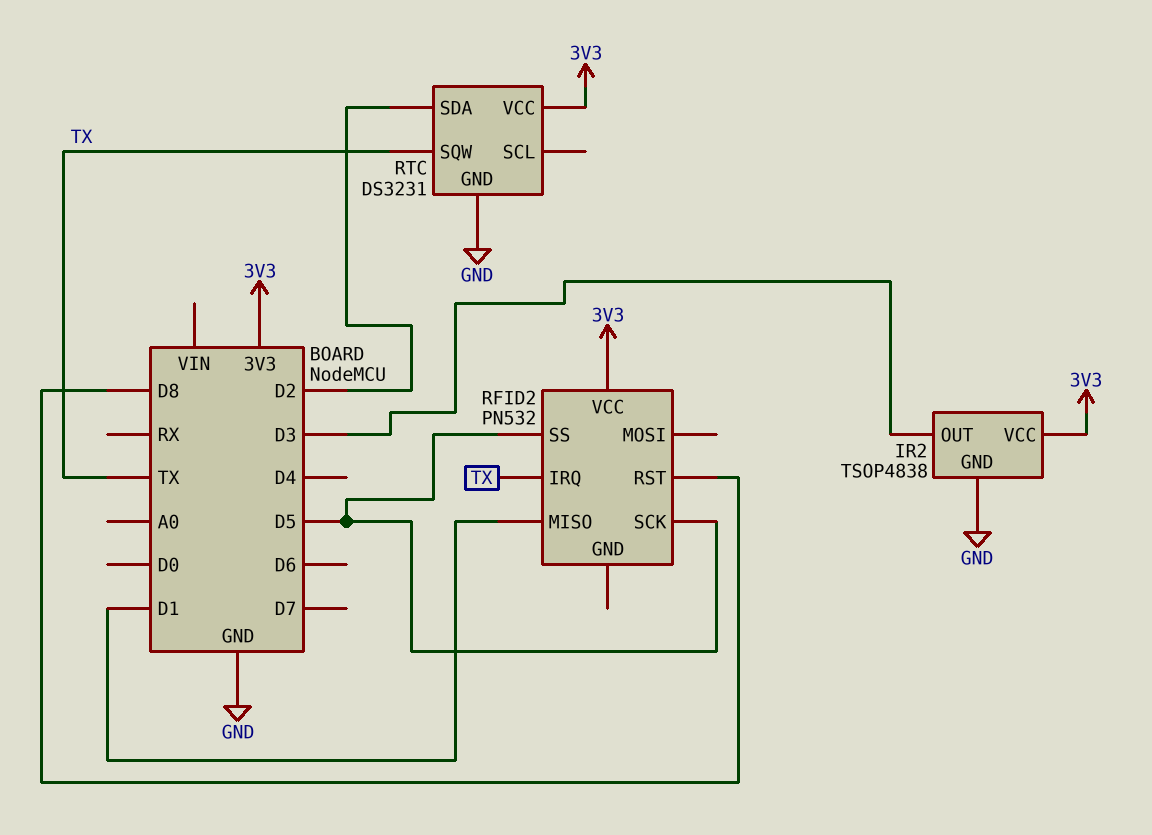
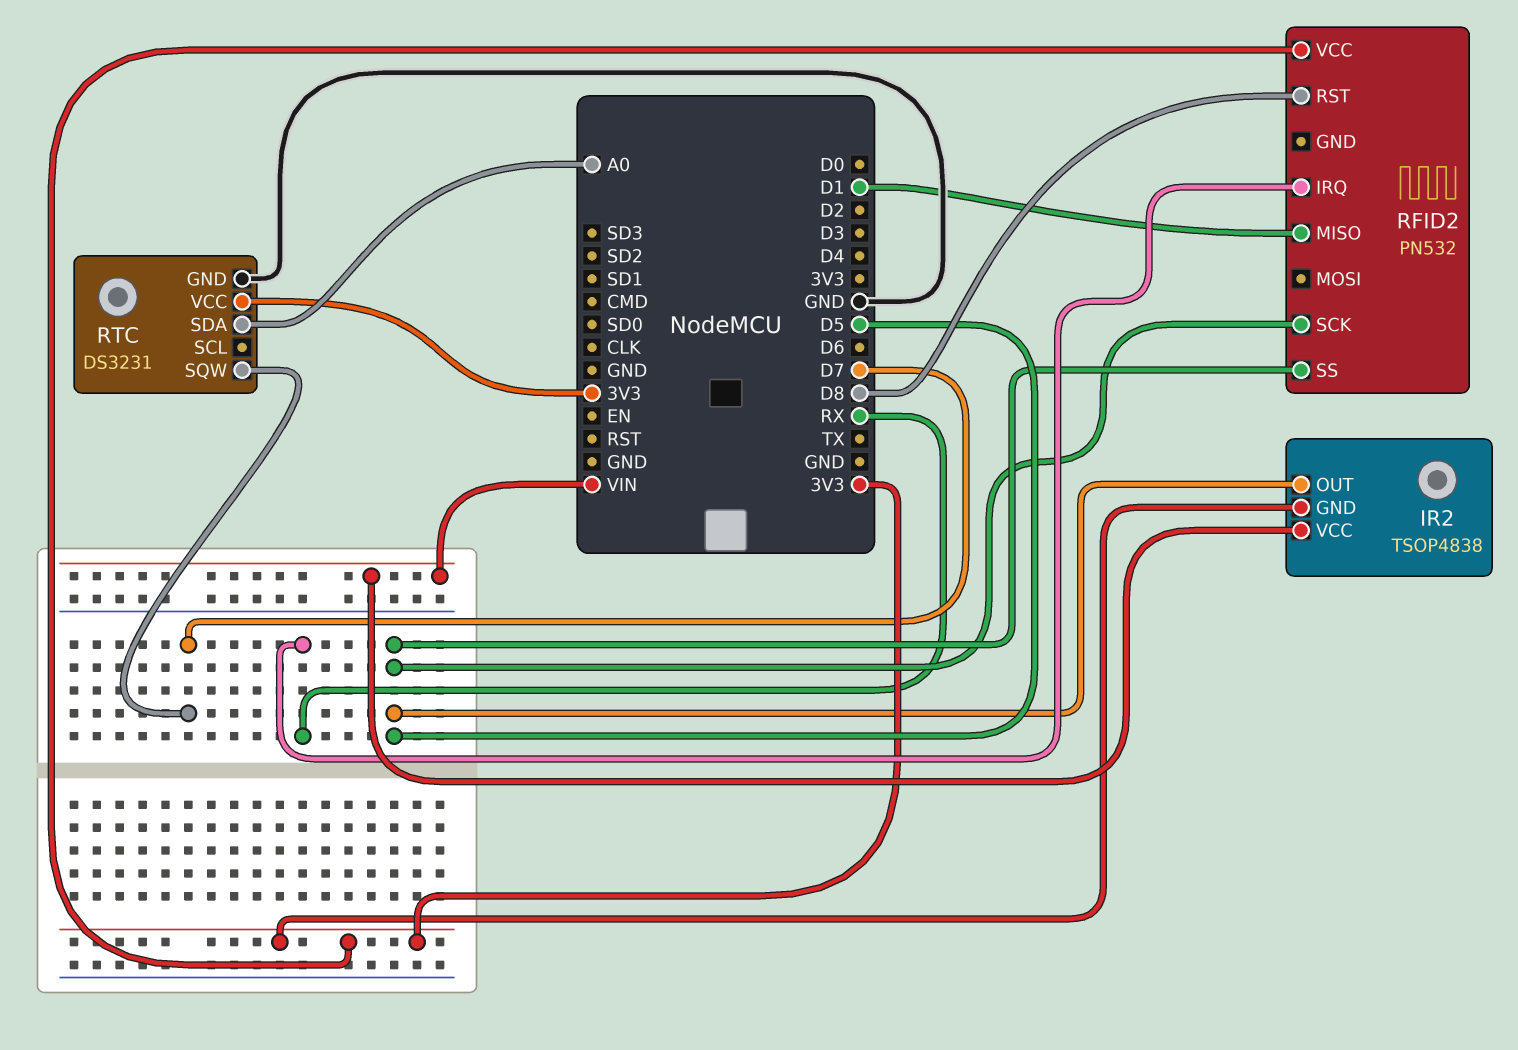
IR2 pin GND: GND -> 3V3
IR2 pin OUT: D3 -> D5
IR2 pin VCC: 3V3 -> VIN
RFID2 pin IRQ: TX -> RX
RTC pin SDA: D2 -> A0
RTC pin SQW: TX -> D7

